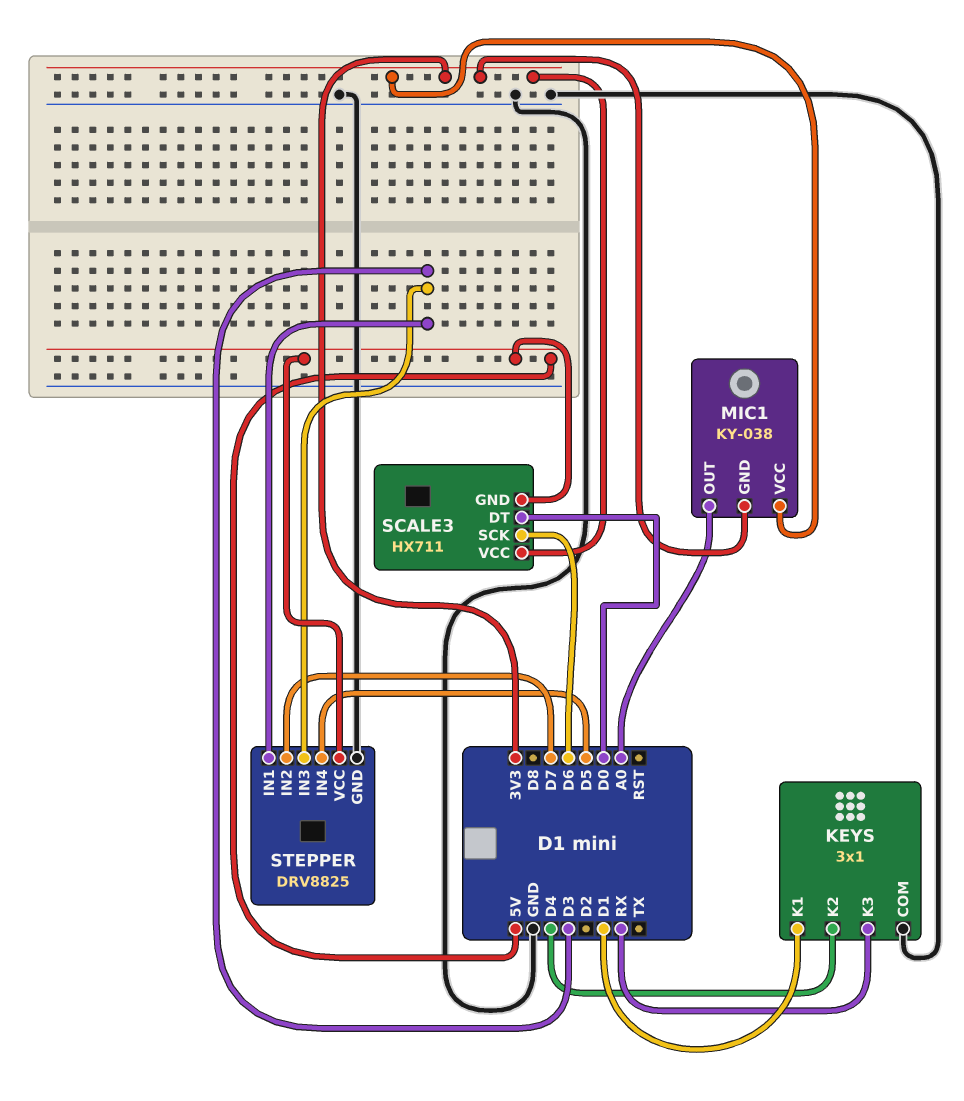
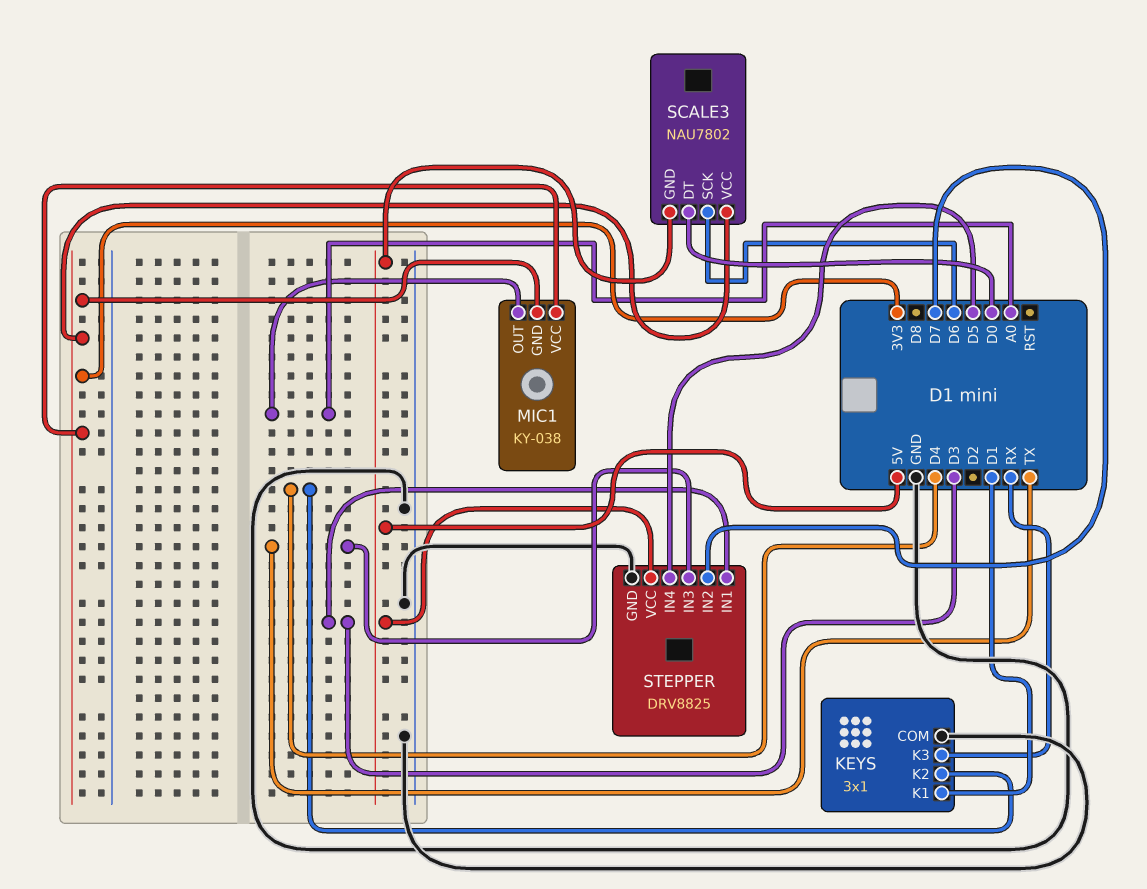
SCALE3: HX711 -> NAU7802
STEPPER pin IN3: D3 -> TX

